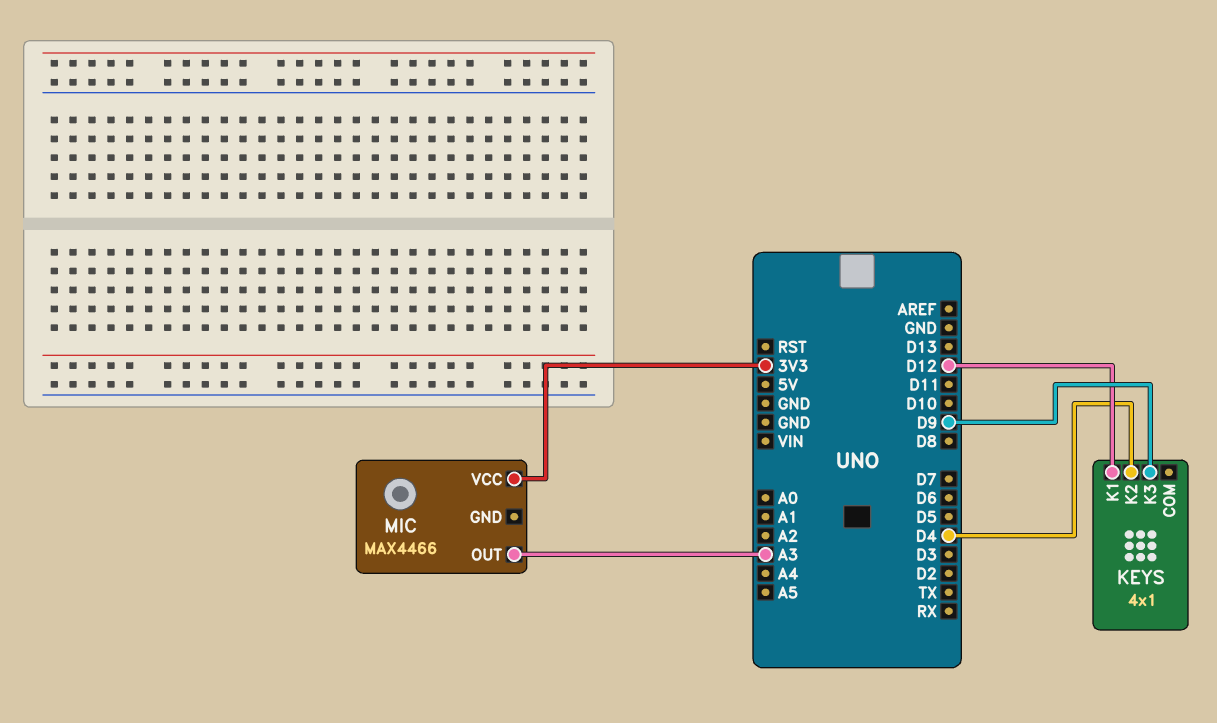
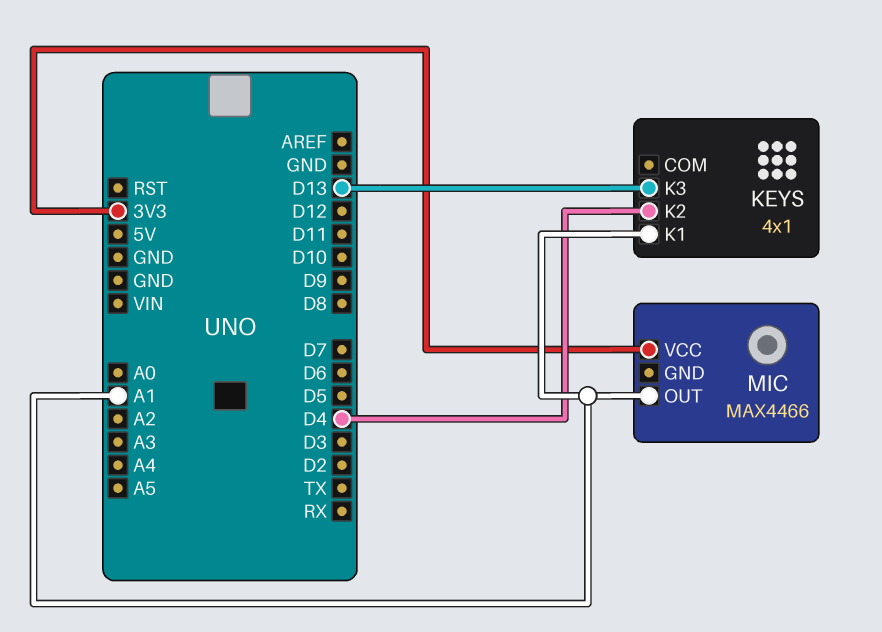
KEYS pin K1: D12 -> A1
KEYS pin K3: D9 -> D13
MIC pin OUT: A3 -> A1

